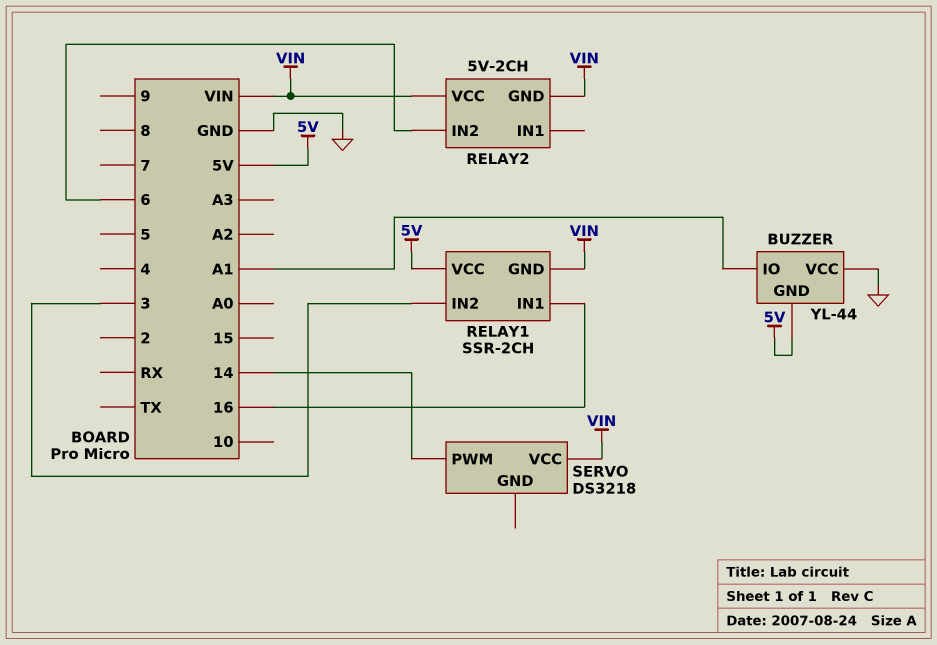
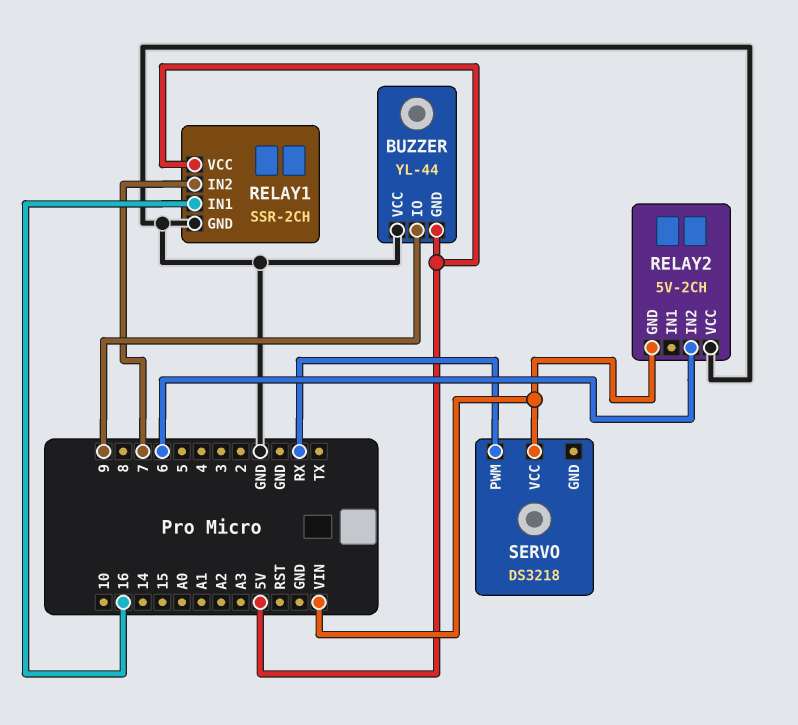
BUZZER pin IO: A1 -> 9
RELAY1 pin GND: VIN -> GND
RELAY1 pin IN2: 3 -> 7
RELAY2 pin VCC: VIN -> GND
SERVO pin PWM: 14 -> RX

